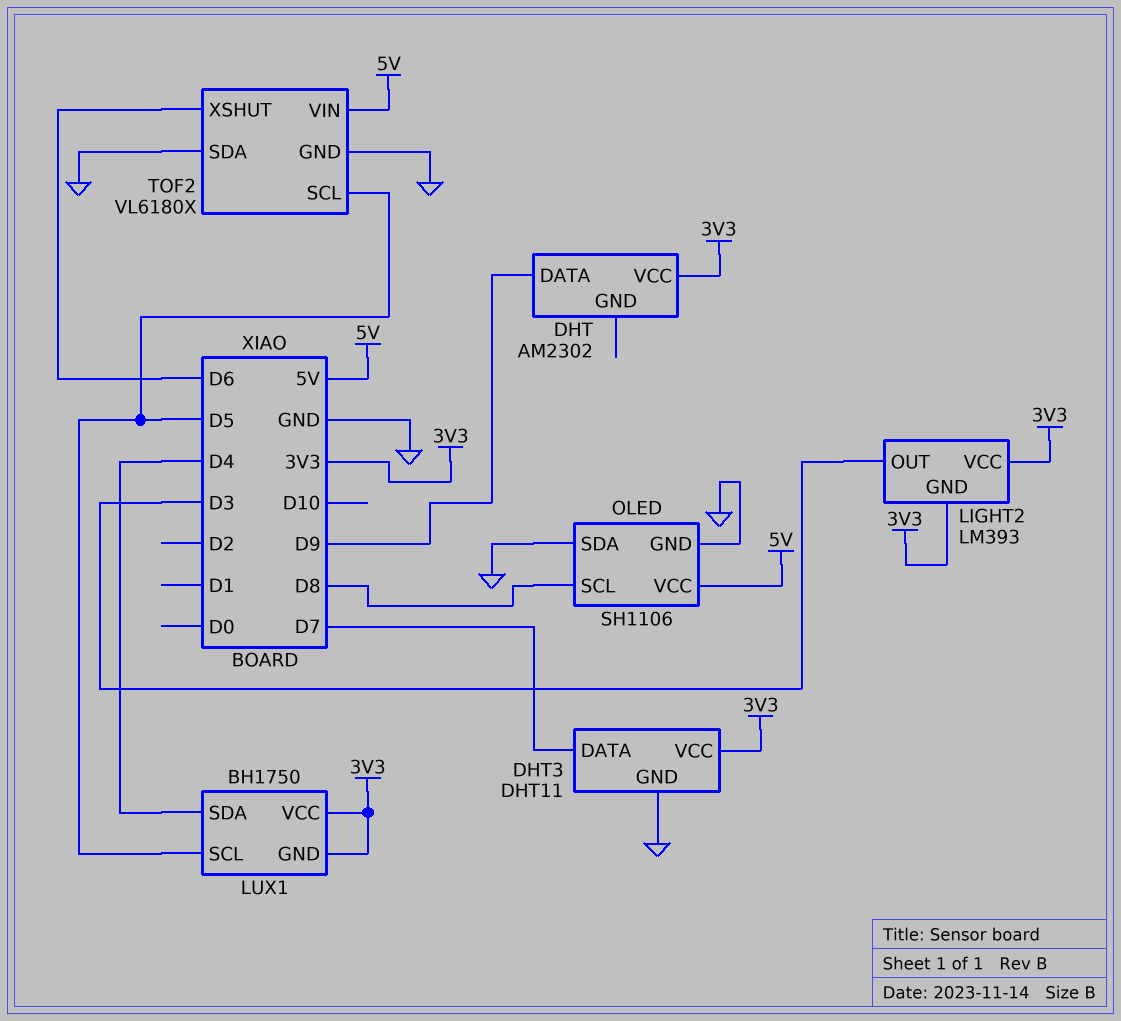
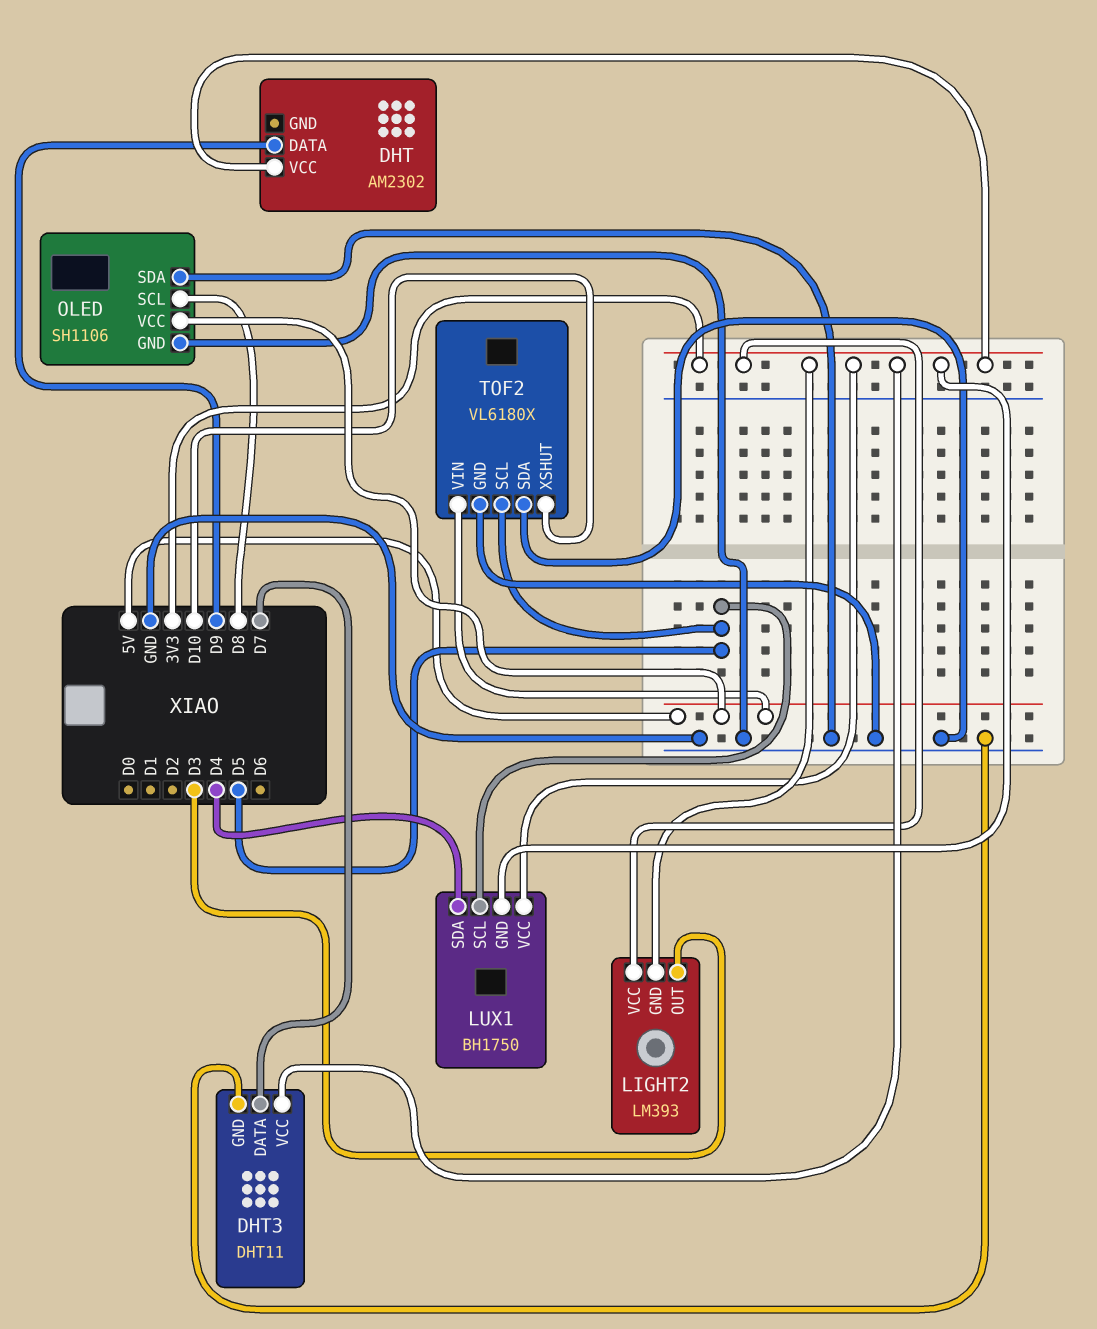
TOF2 pin XSHUT: D6 -> D10

